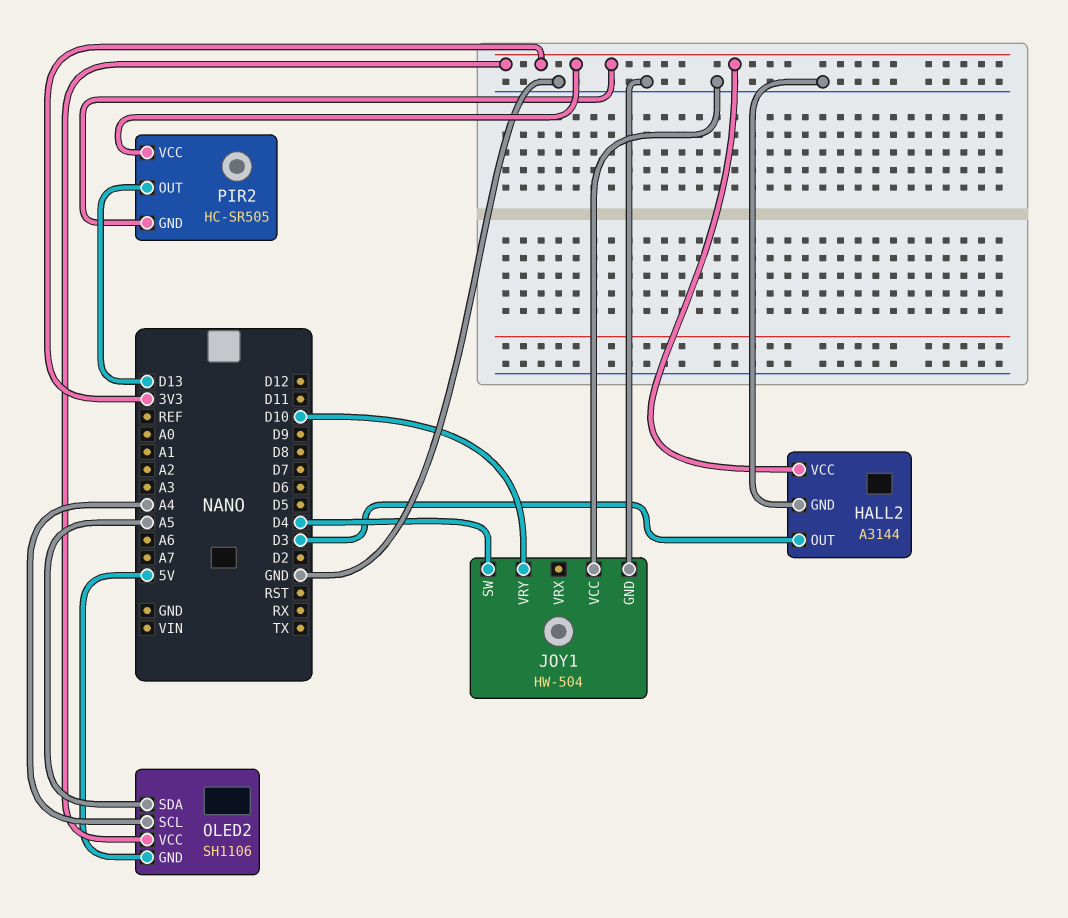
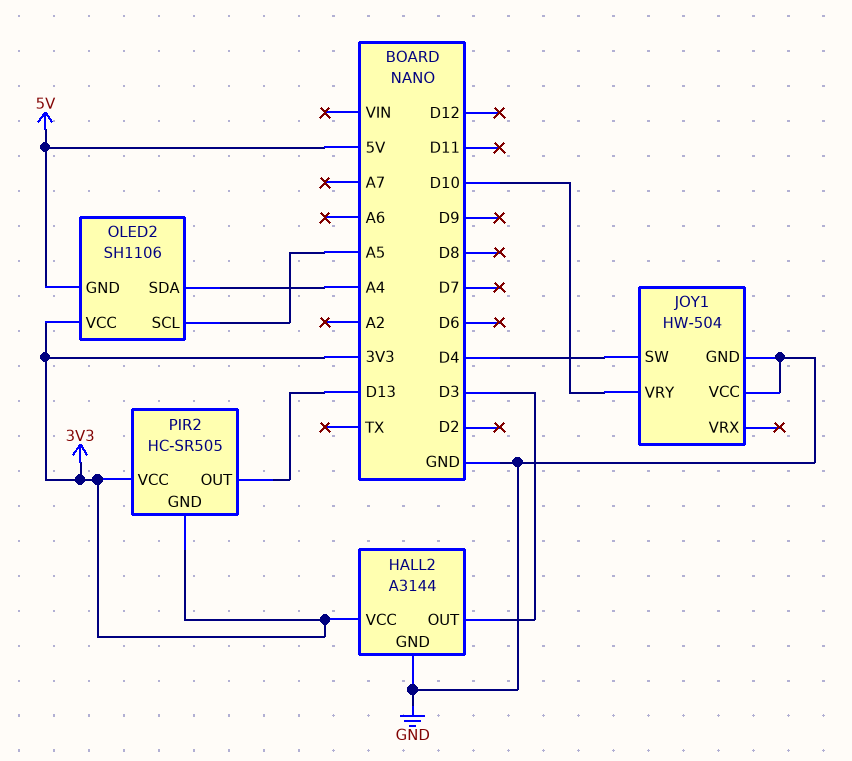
OLED2 pin SCL: A4 -> A5
OLED2 pin SDA: A5 -> A4

